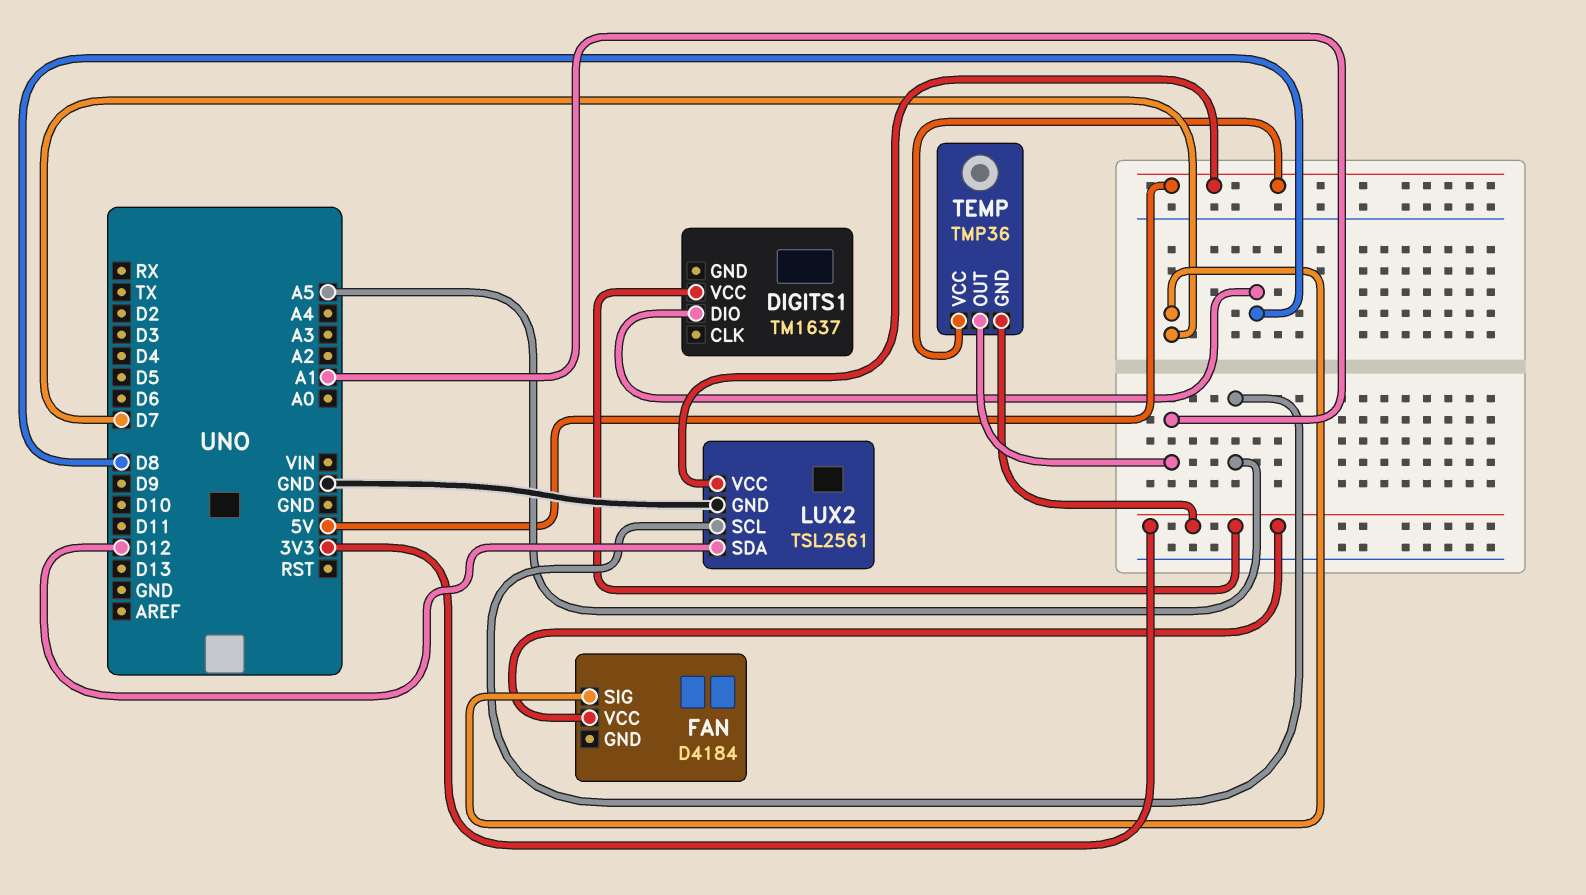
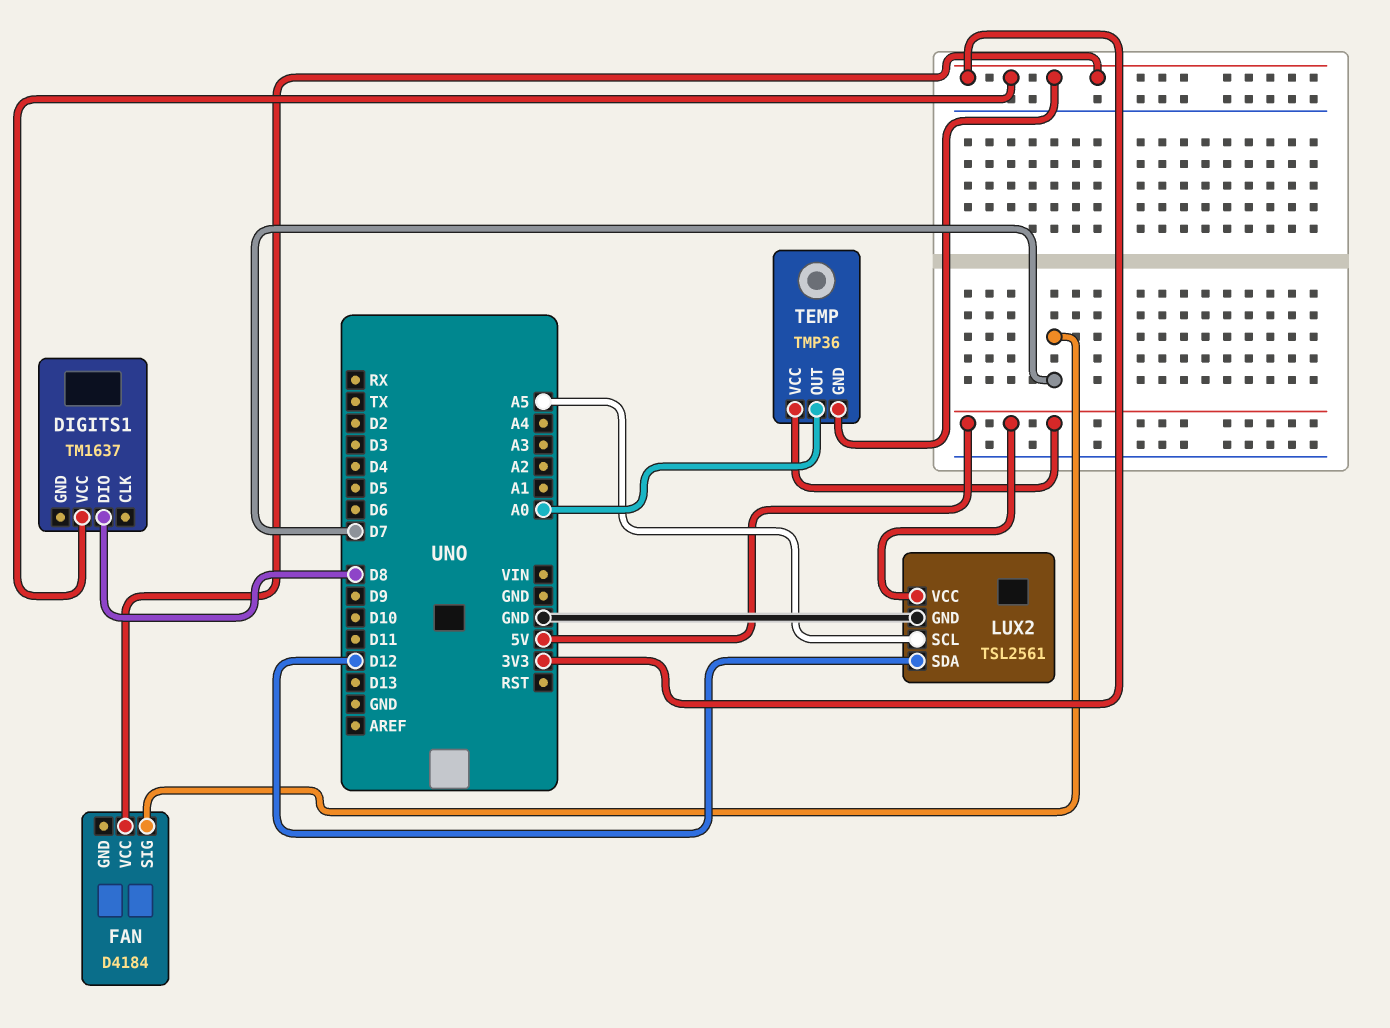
TEMP pin OUT: A1 -> A0

